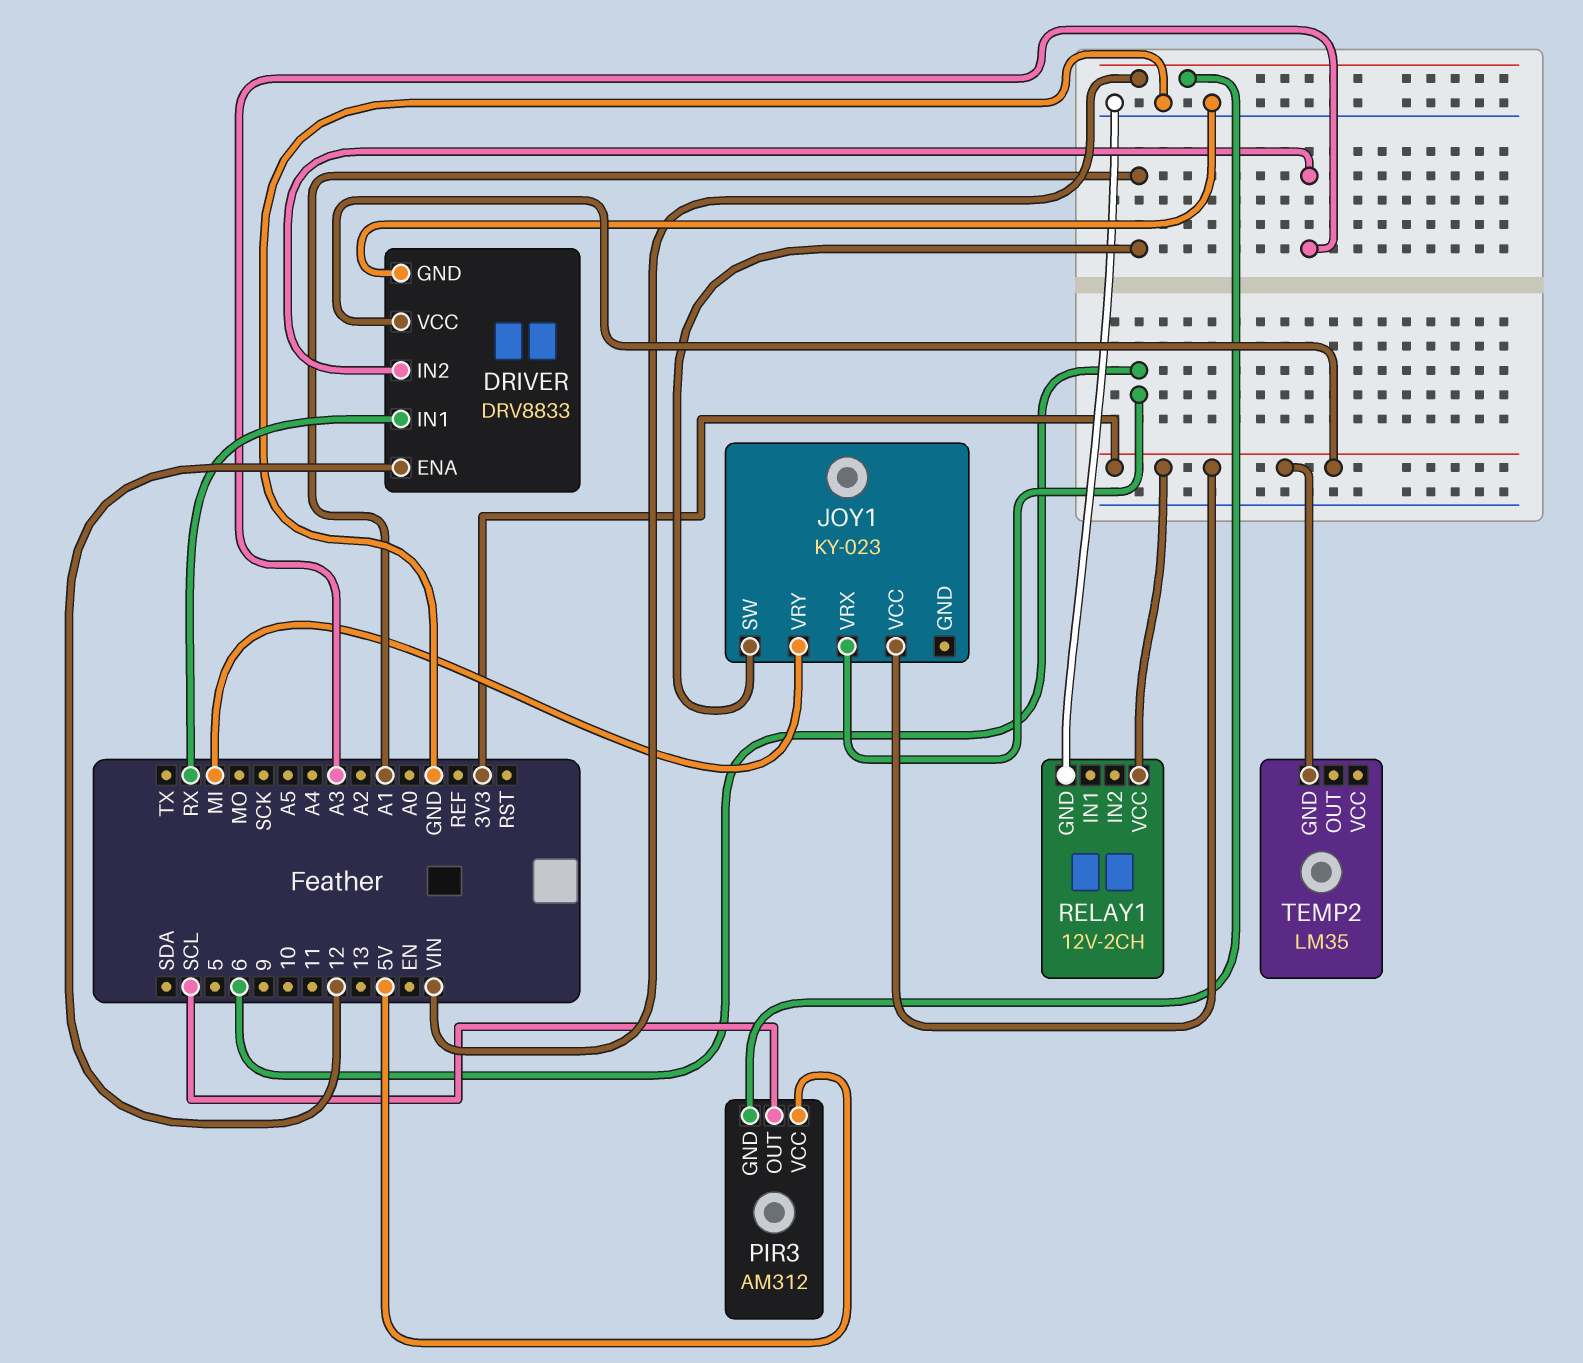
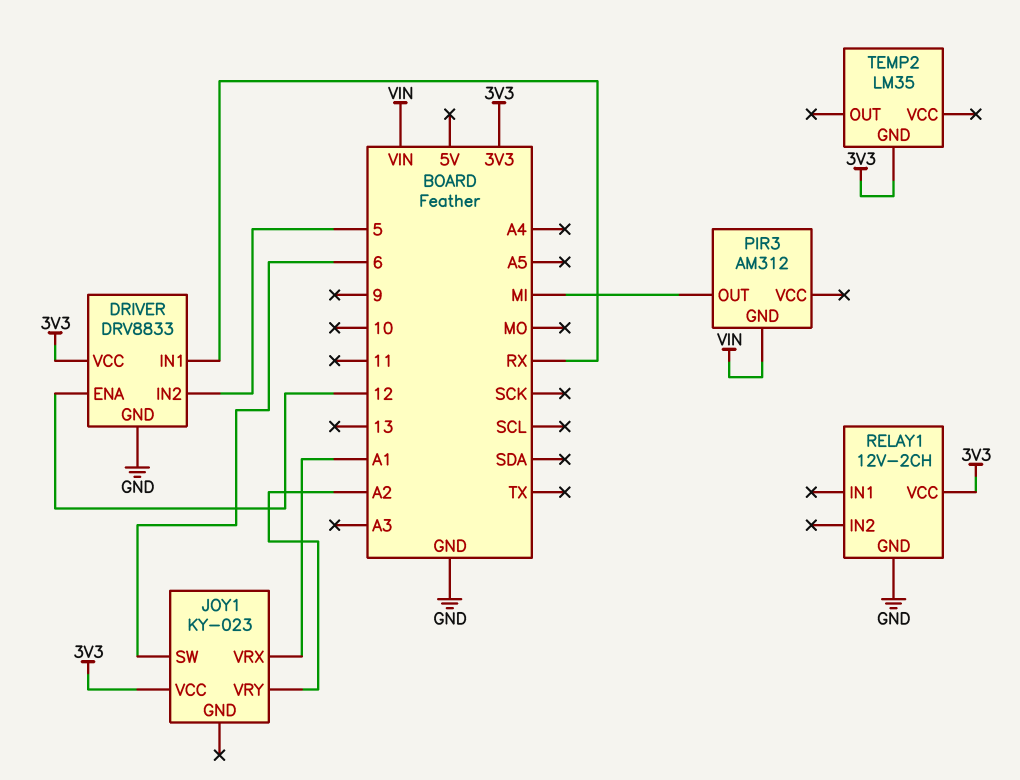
DRIVER pin IN2: A3 -> 5
JOY1 pin SW: A1 -> 6
JOY1 pin VRX: 6 -> A1
JOY1 pin VRY: MI -> A2
PIR3 pin OUT: SCL -> MI
PIR3 pin VCC: 5V -> none

